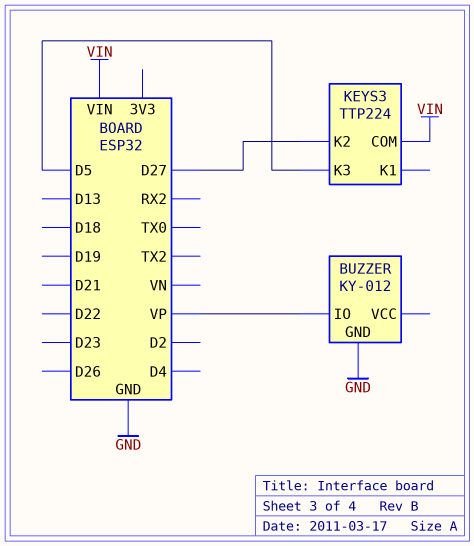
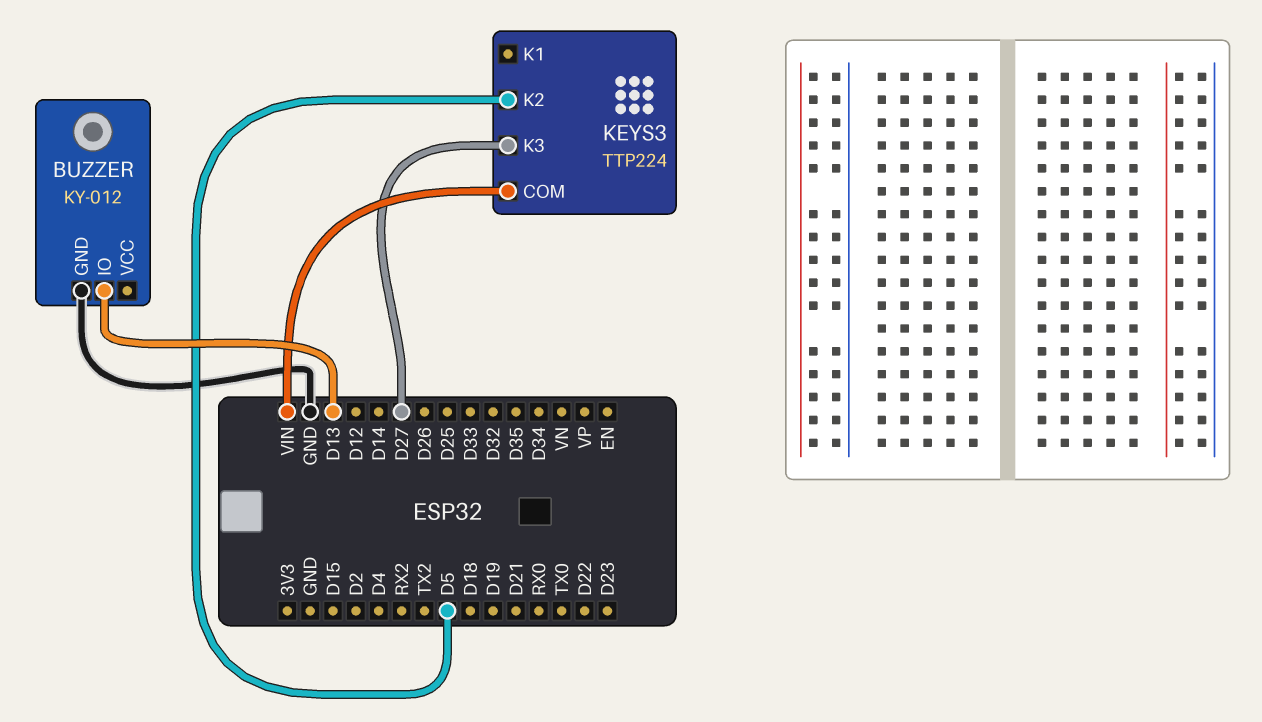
BUZZER pin IO: VP -> D13
KEYS3 pin K2: D27 -> D5
KEYS3 pin K3: D5 -> D27

